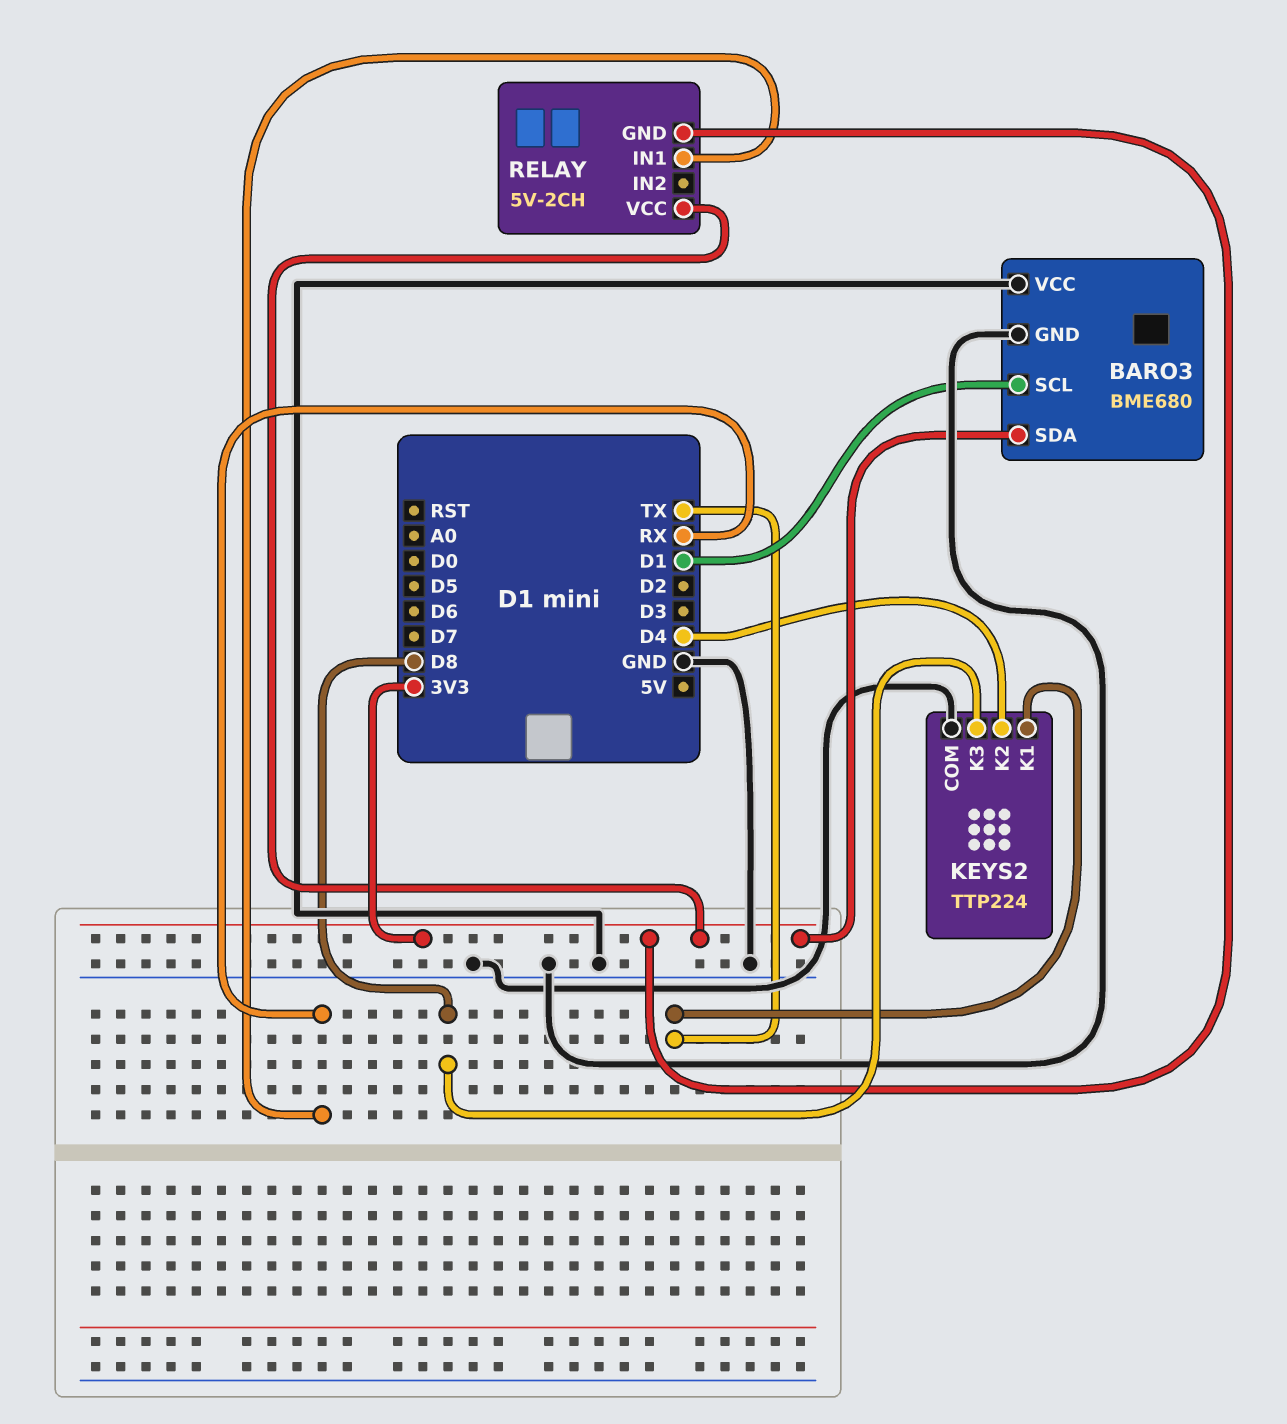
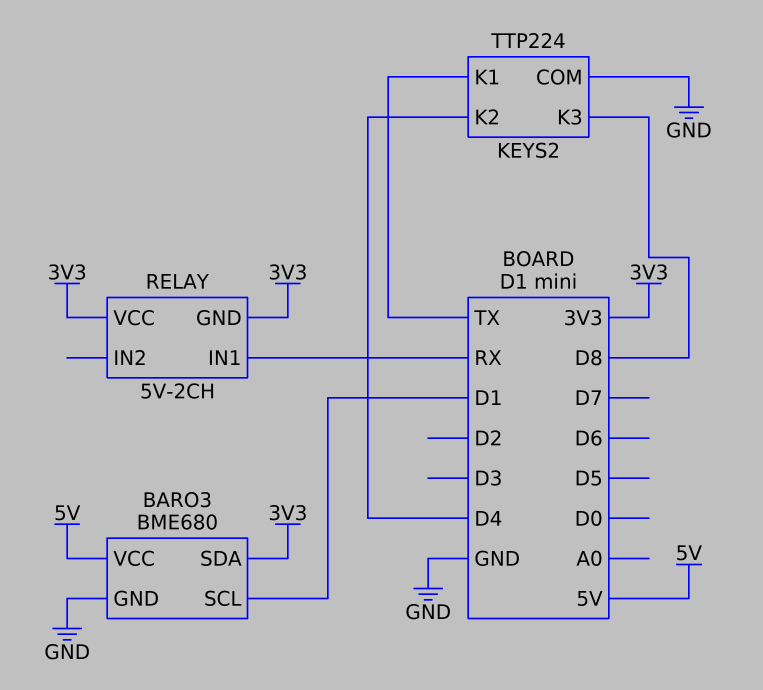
BARO3 pin VCC: GND -> 5V

